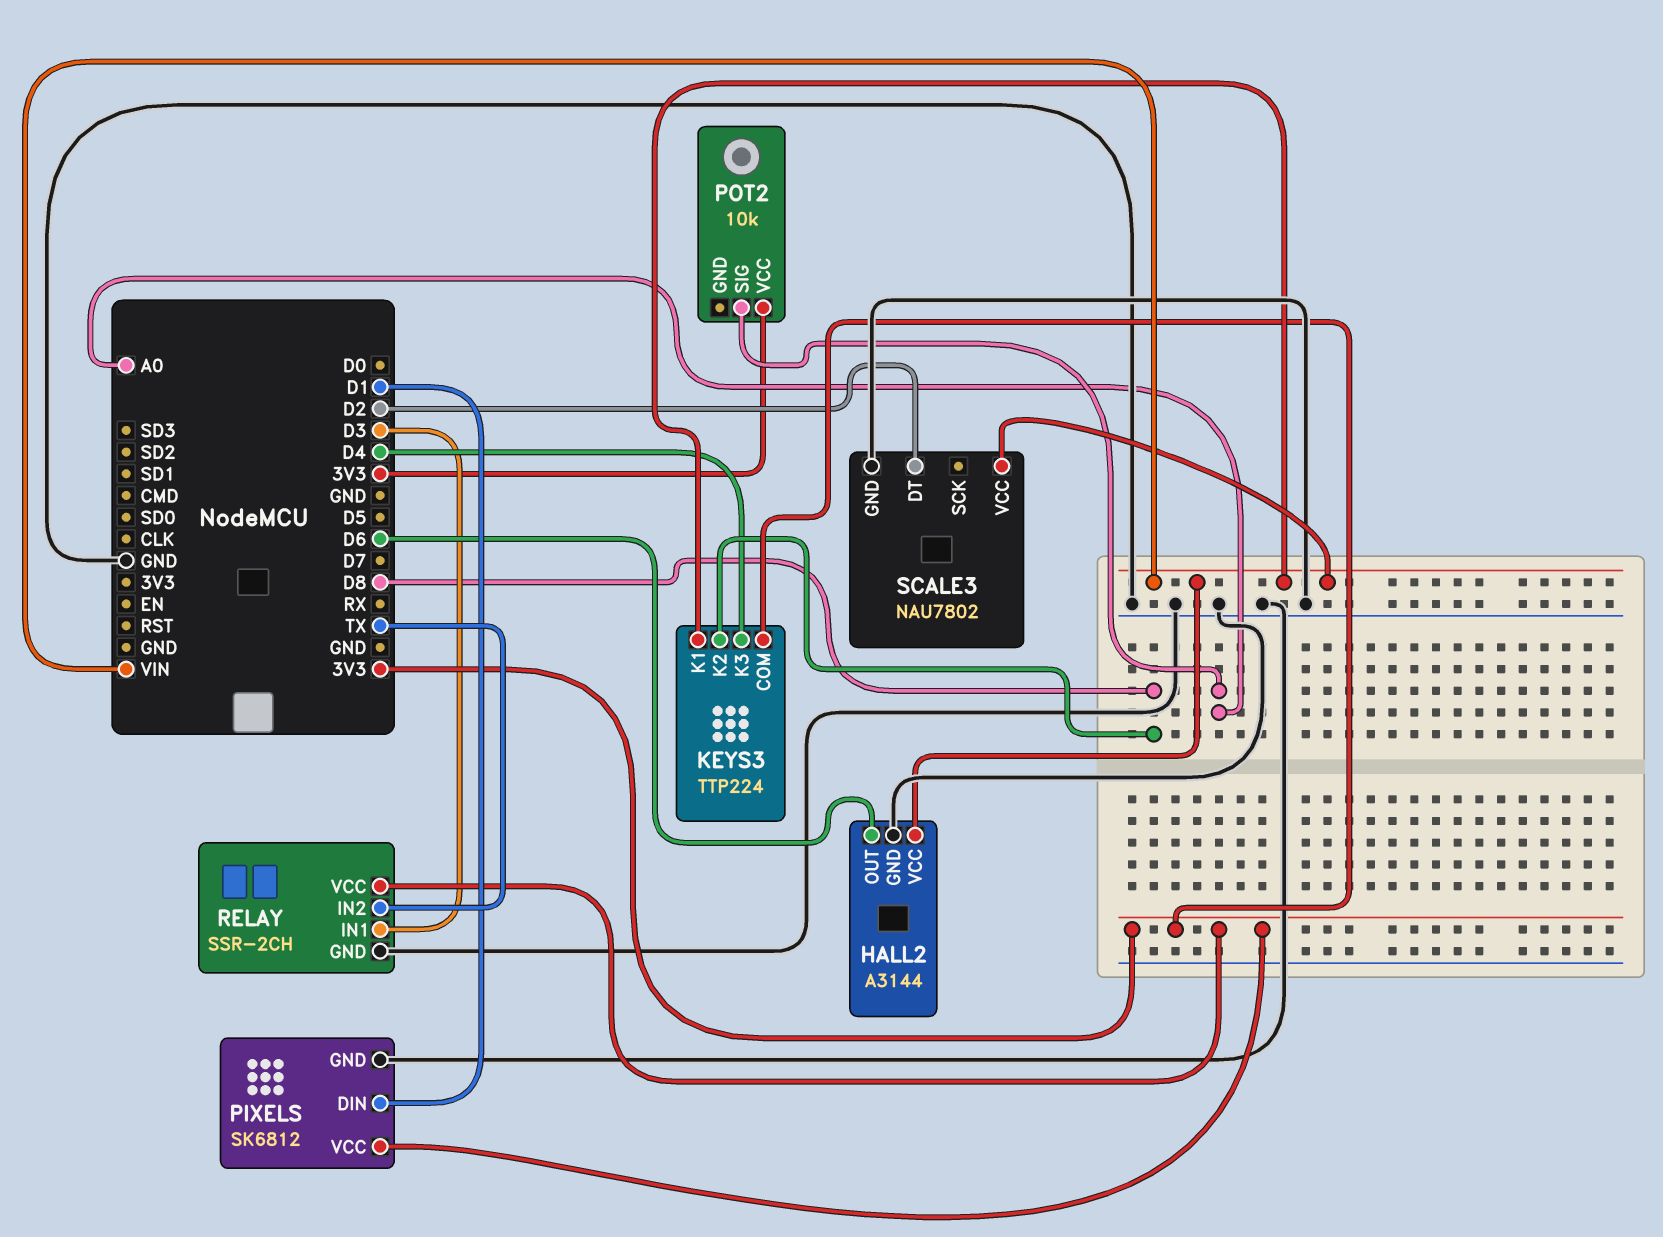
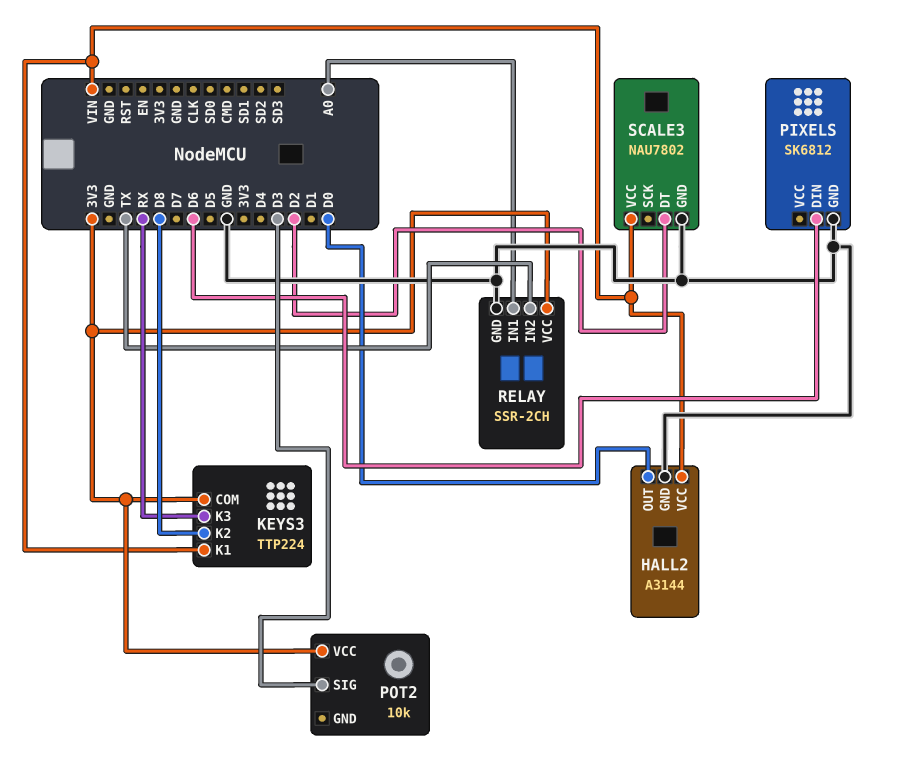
HALL2 pin OUT: D6 -> D0
KEYS3 pin K3: D4 -> RX
PIXELS pin DIN: D1 -> D6
PIXELS pin VCC: 3V3 -> none
POT2 pin SIG: A0 -> D3
RELAY pin IN1: D3 -> A0

